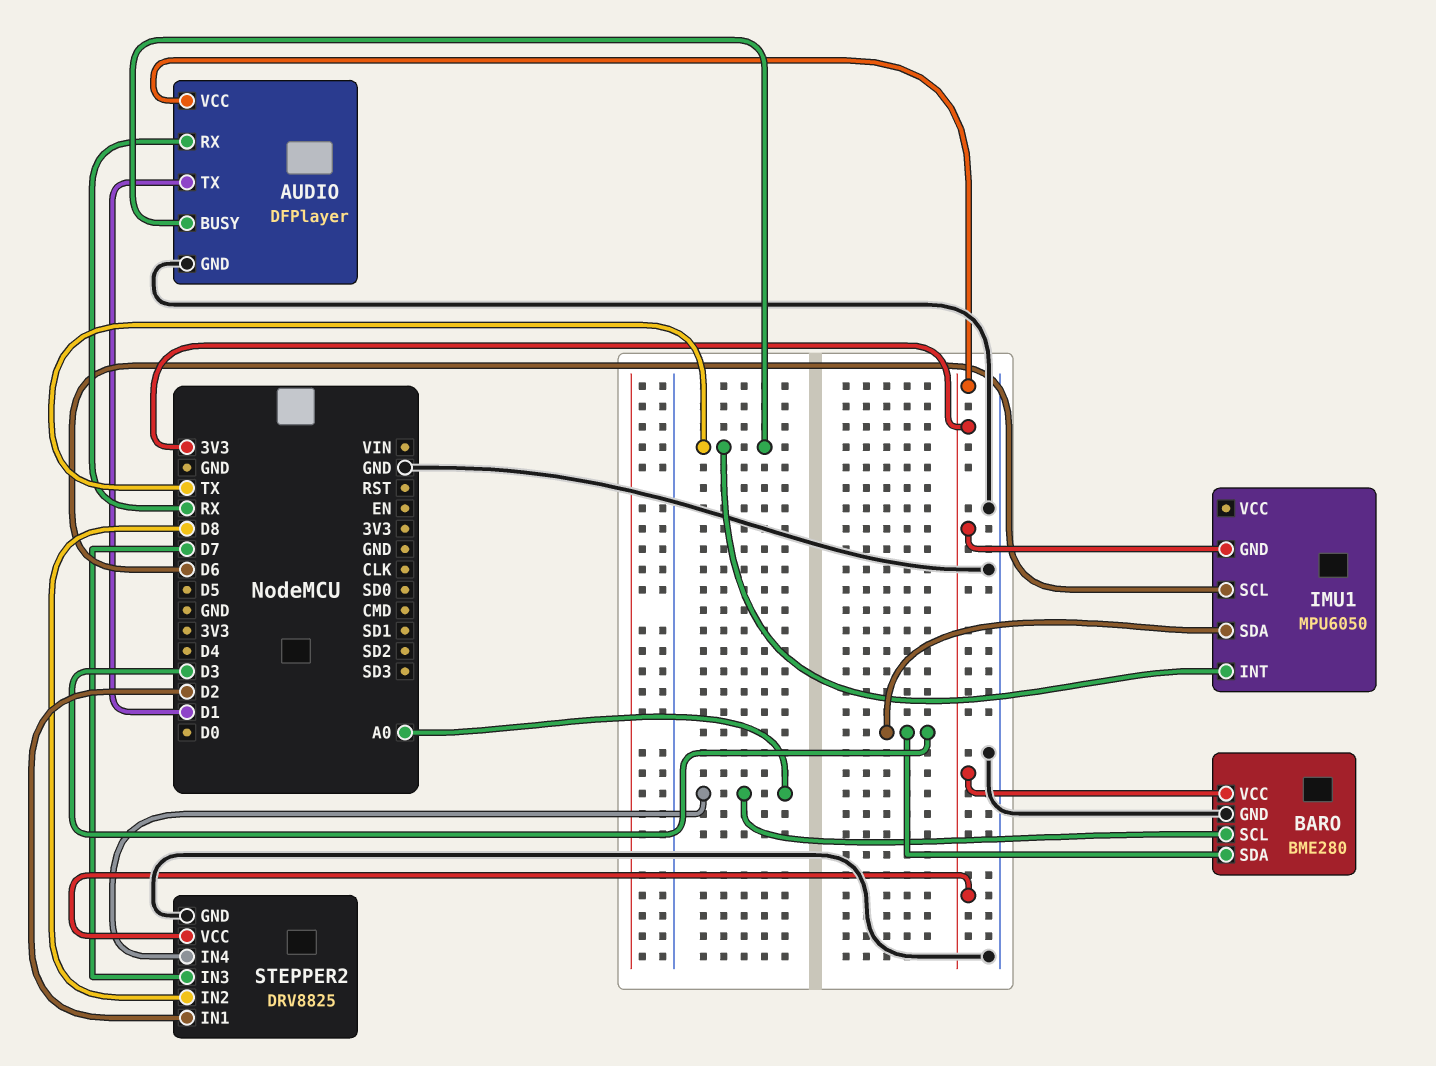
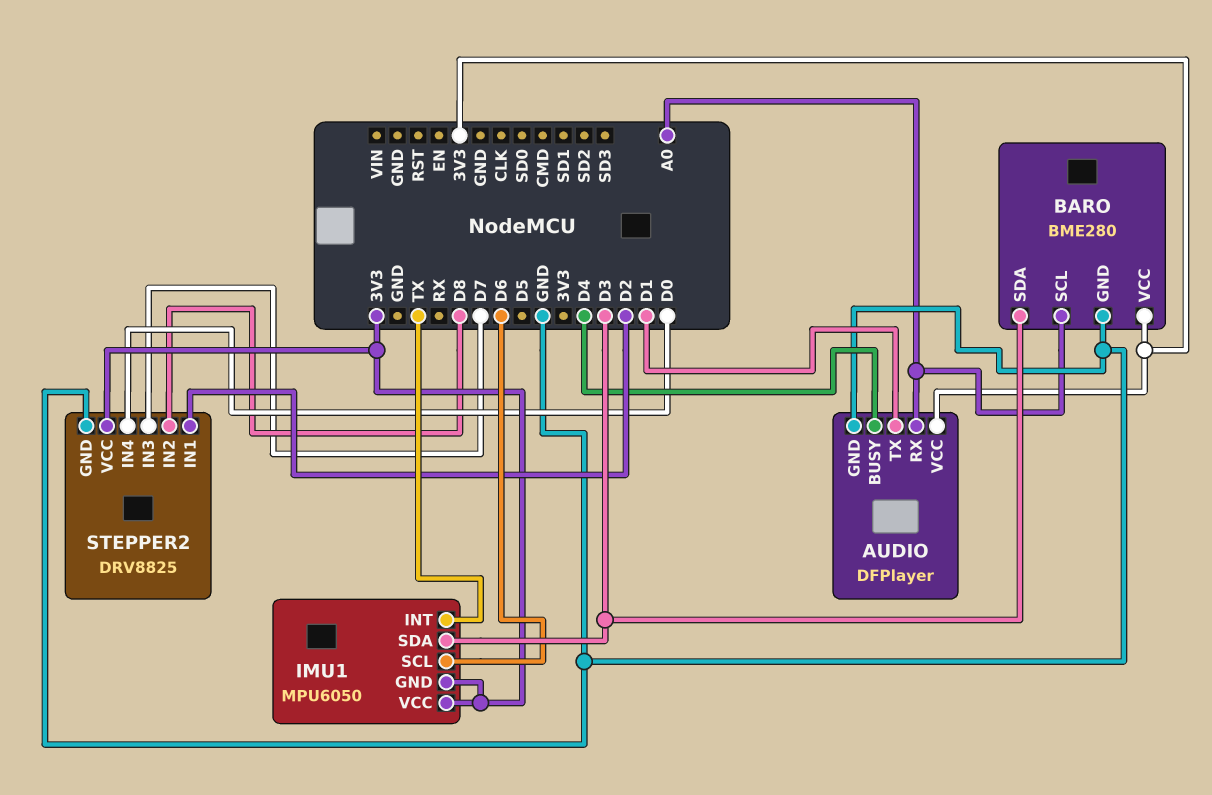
AUDIO pin BUSY: TX -> D4
AUDIO pin RX: RX -> A0
IMU1 pin VCC: none -> 3V3
STEPPER2 pin IN4: A0 -> D0

